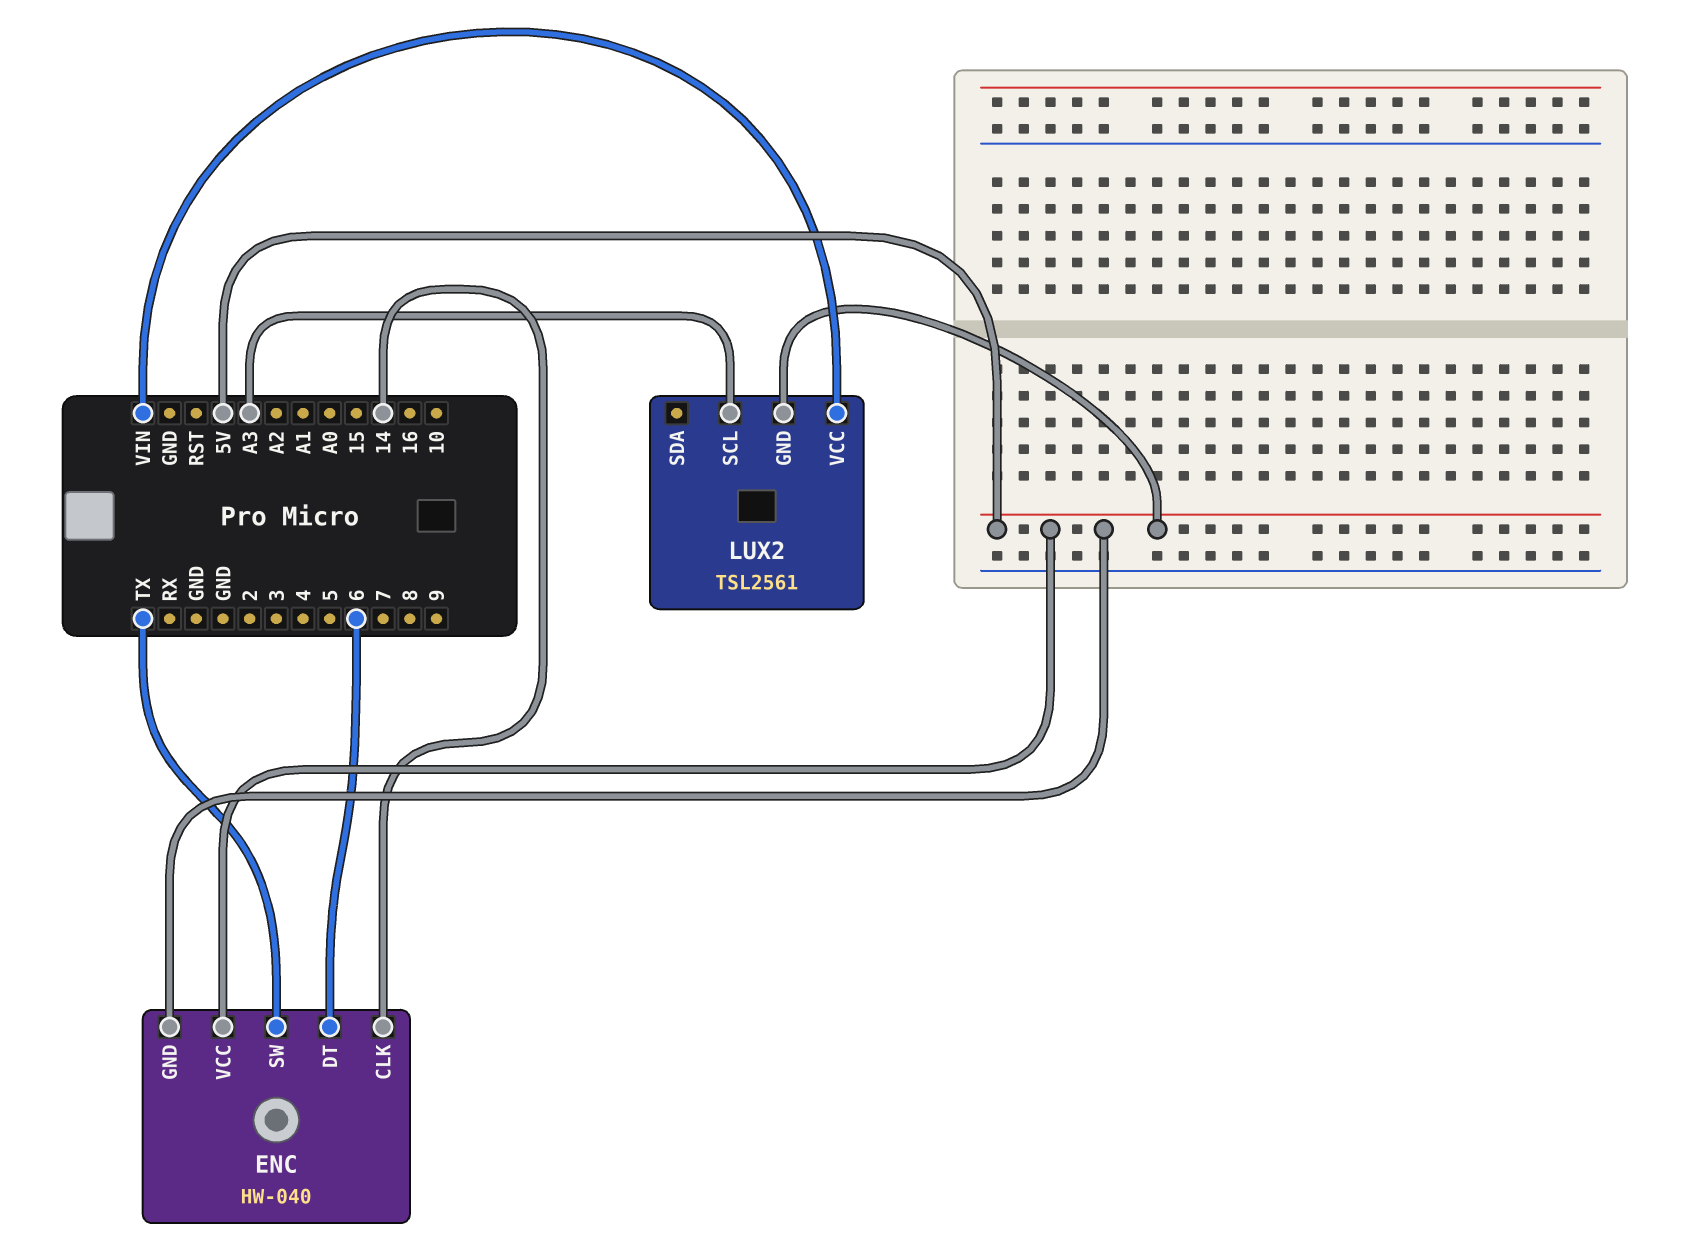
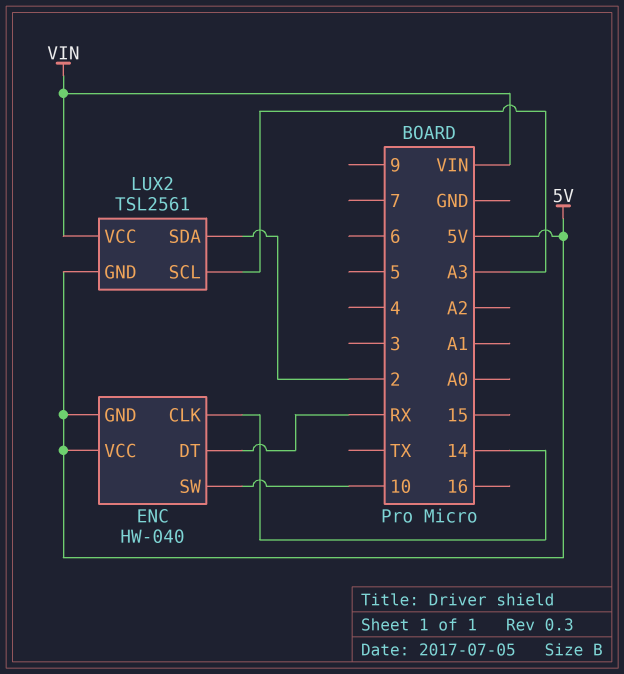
ENC pin DT: 6 -> RX
ENC pin SW: TX -> 10
LUX2 pin SDA: none -> 2

